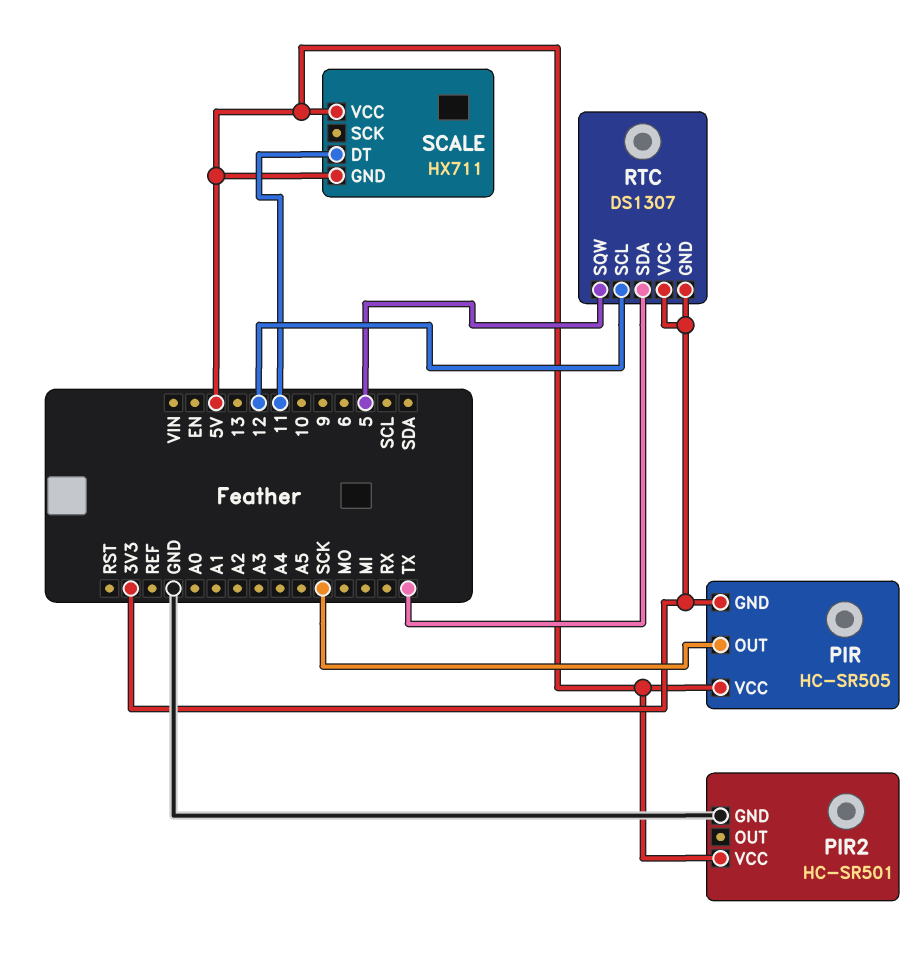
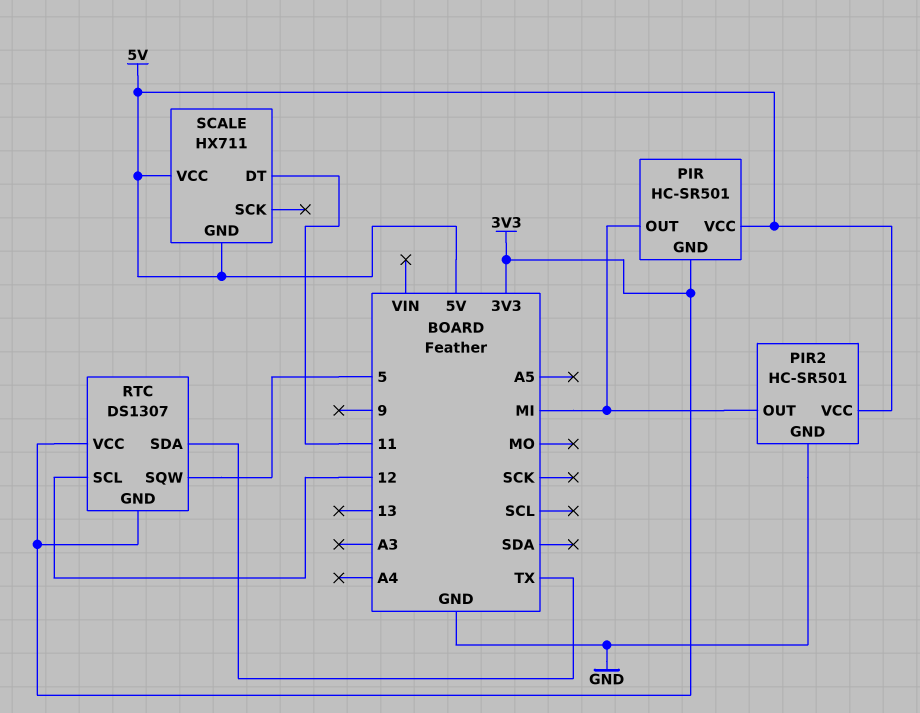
PIR: HC-SR505 -> HC-SR501
PIR pin OUT: SCK -> MI
PIR2 pin OUT: none -> MI

